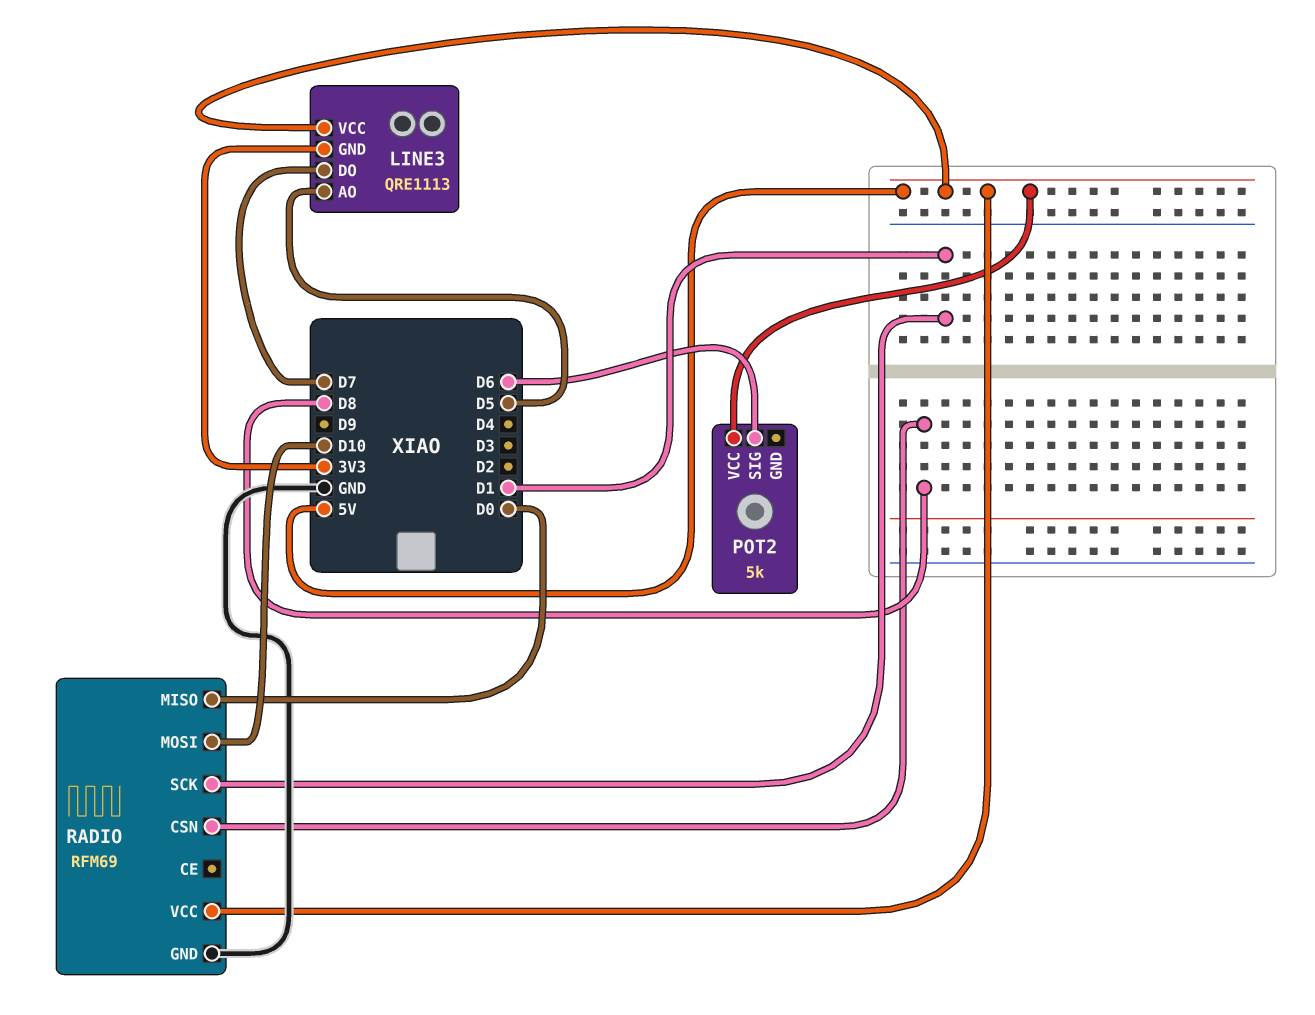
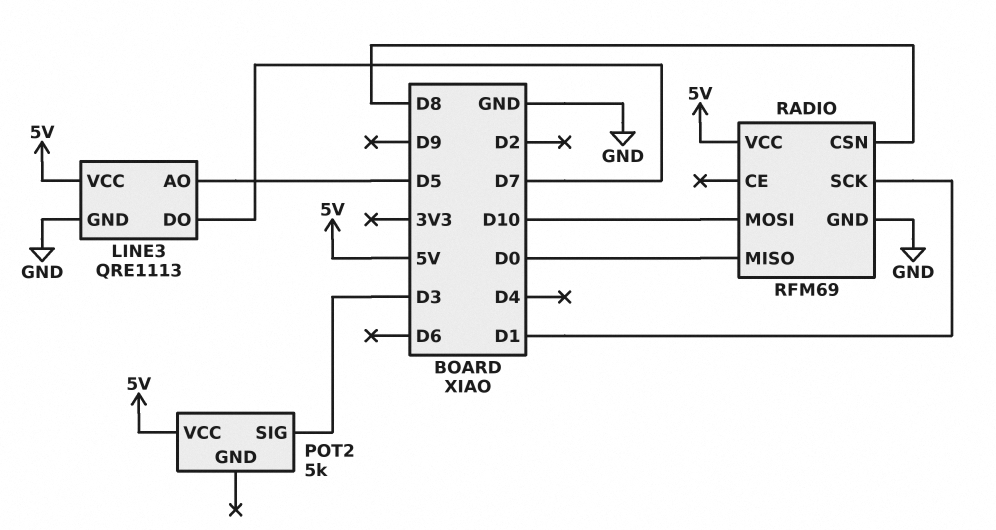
LINE3 pin GND: 3V3 -> GND
POT2 pin SIG: D6 -> D3

